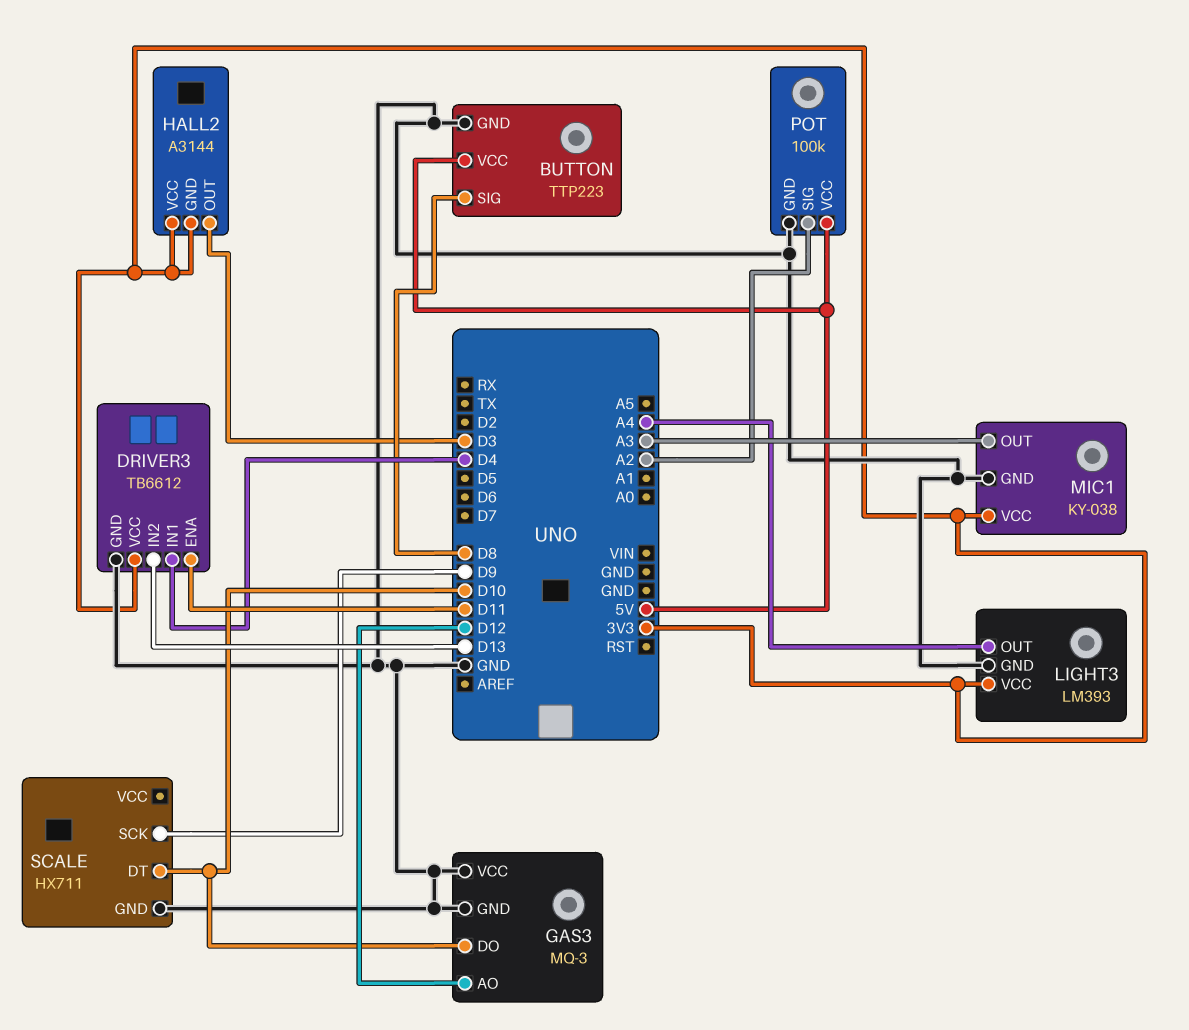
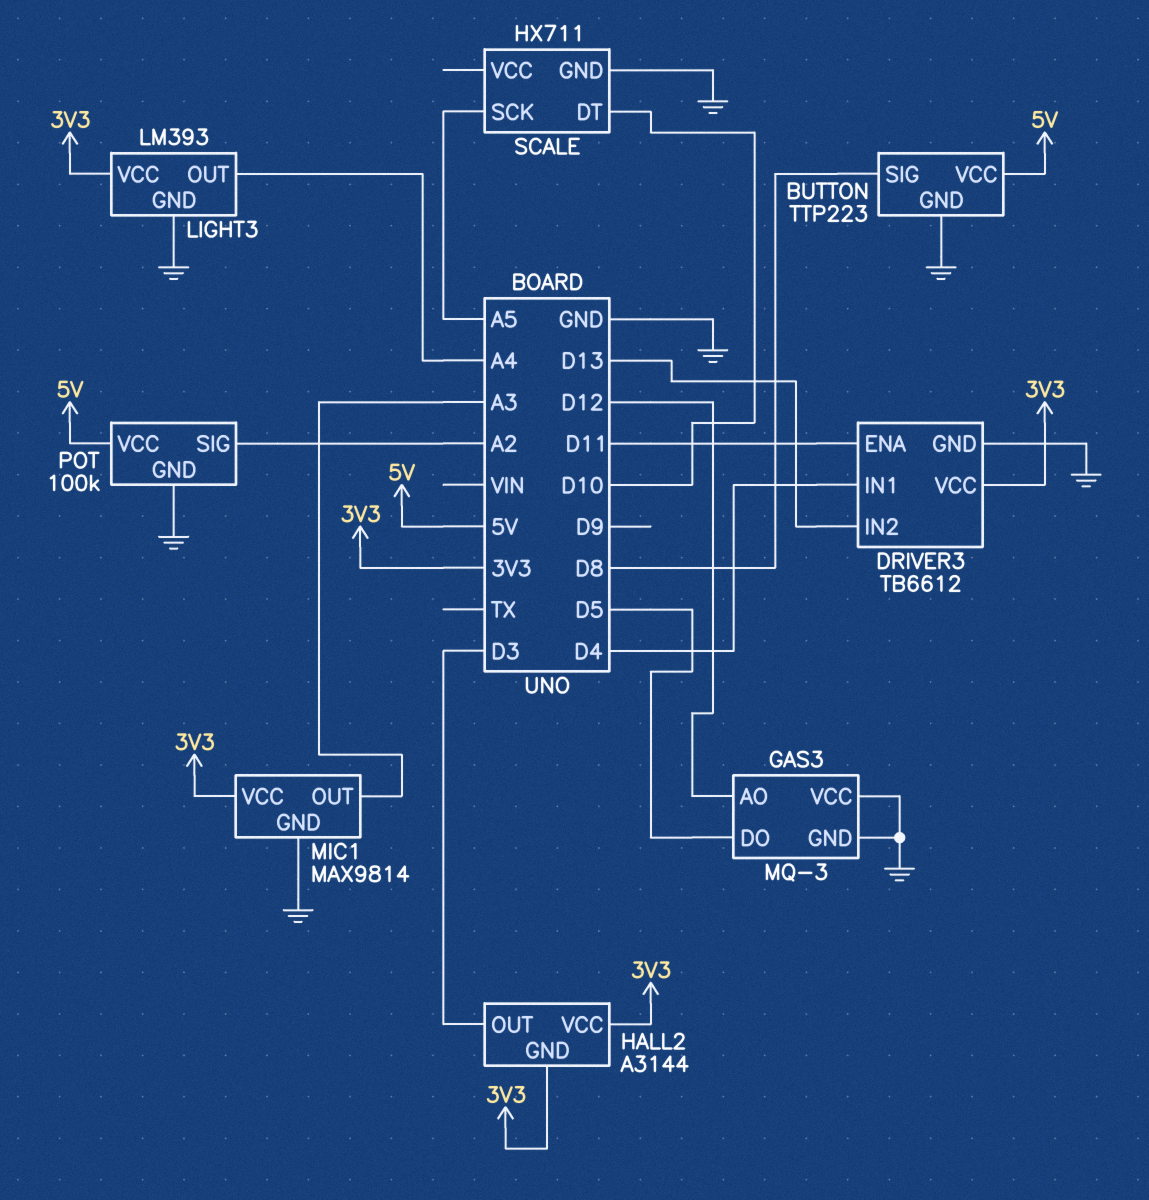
GAS3 pin DO: D10 -> D5
MIC1: KY-038 -> MAX9814
SCALE pin SCK: D9 -> A5

